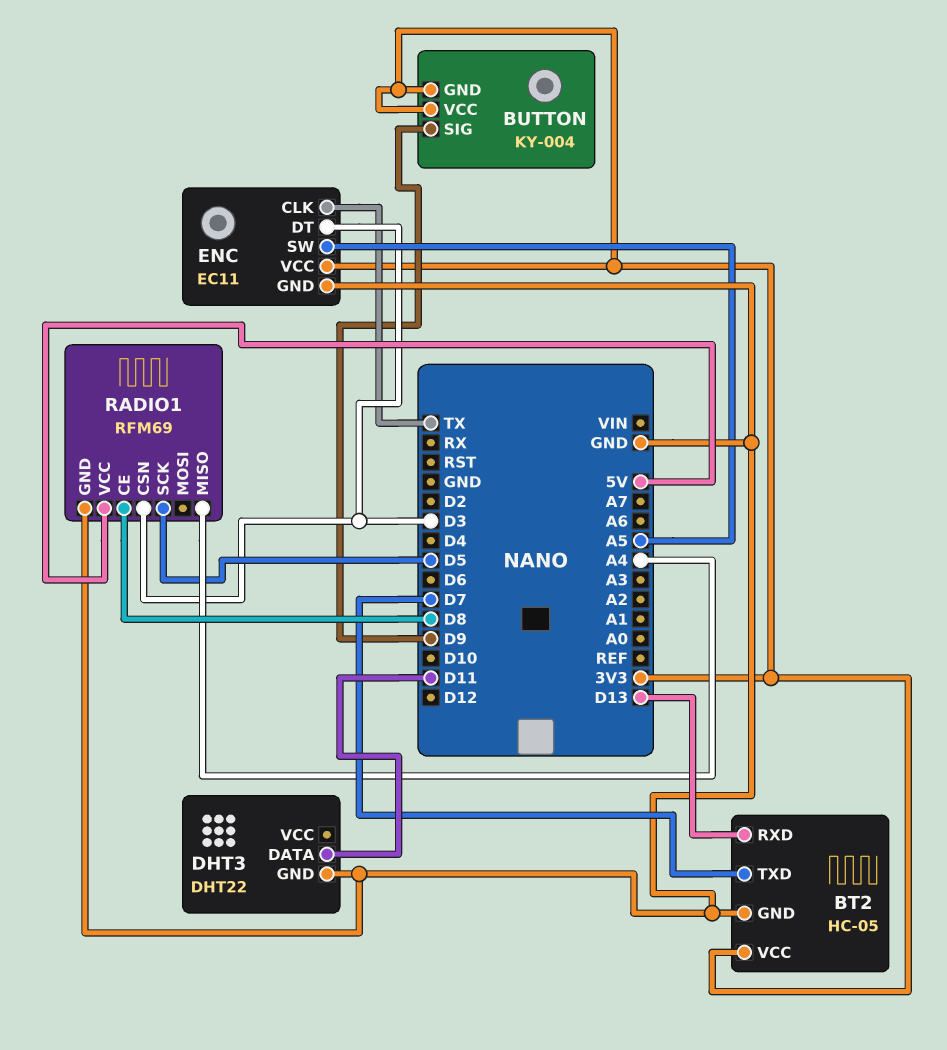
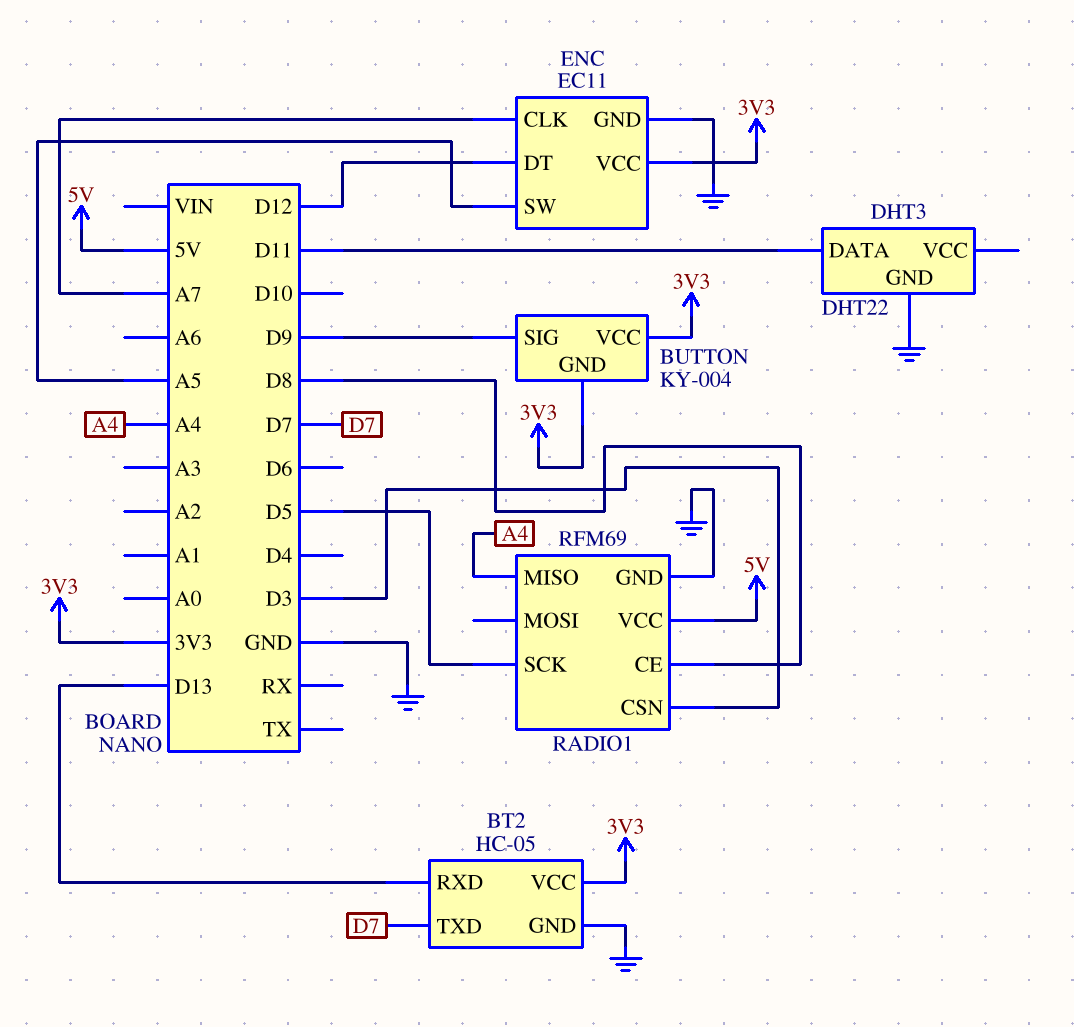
ENC pin CLK: TX -> A7
ENC pin DT: D3 -> D12

